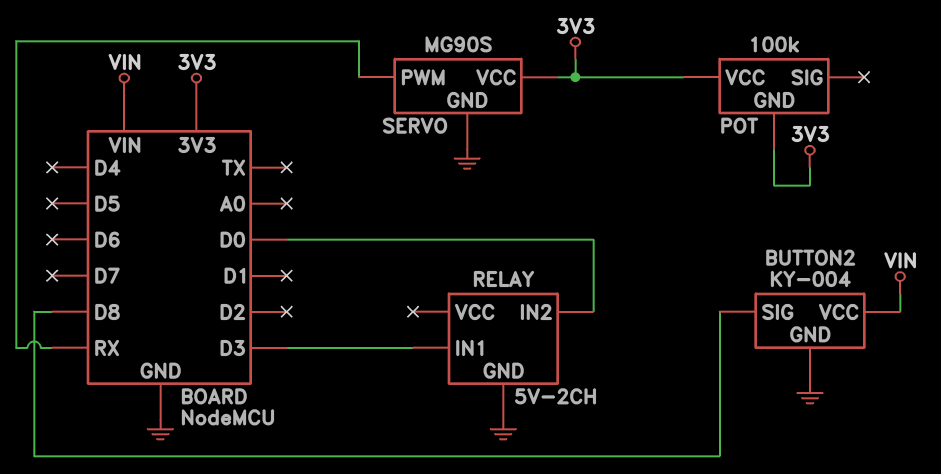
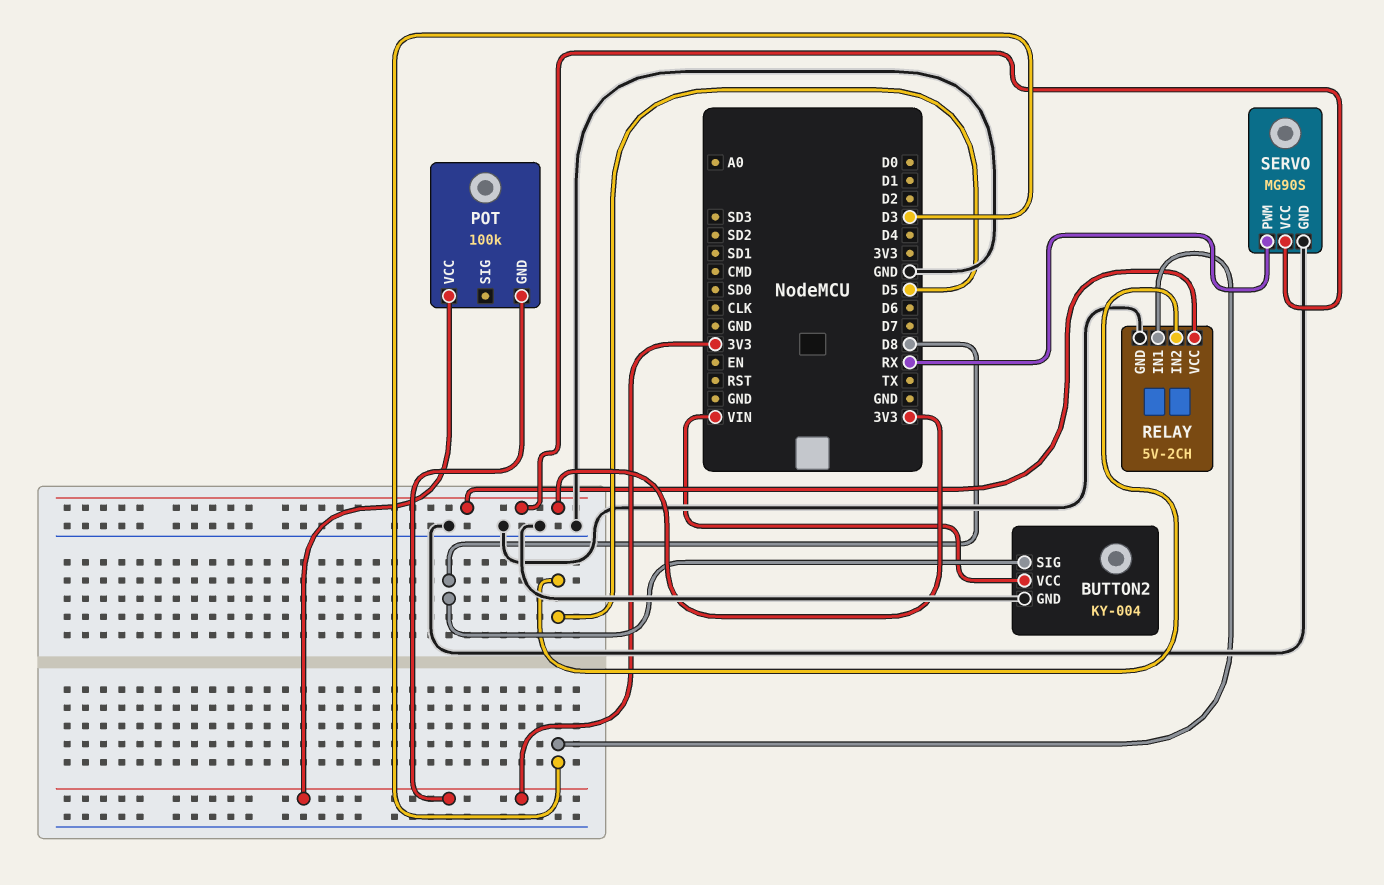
RELAY pin IN2: D0 -> D5
RELAY pin VCC: none -> 3V3

